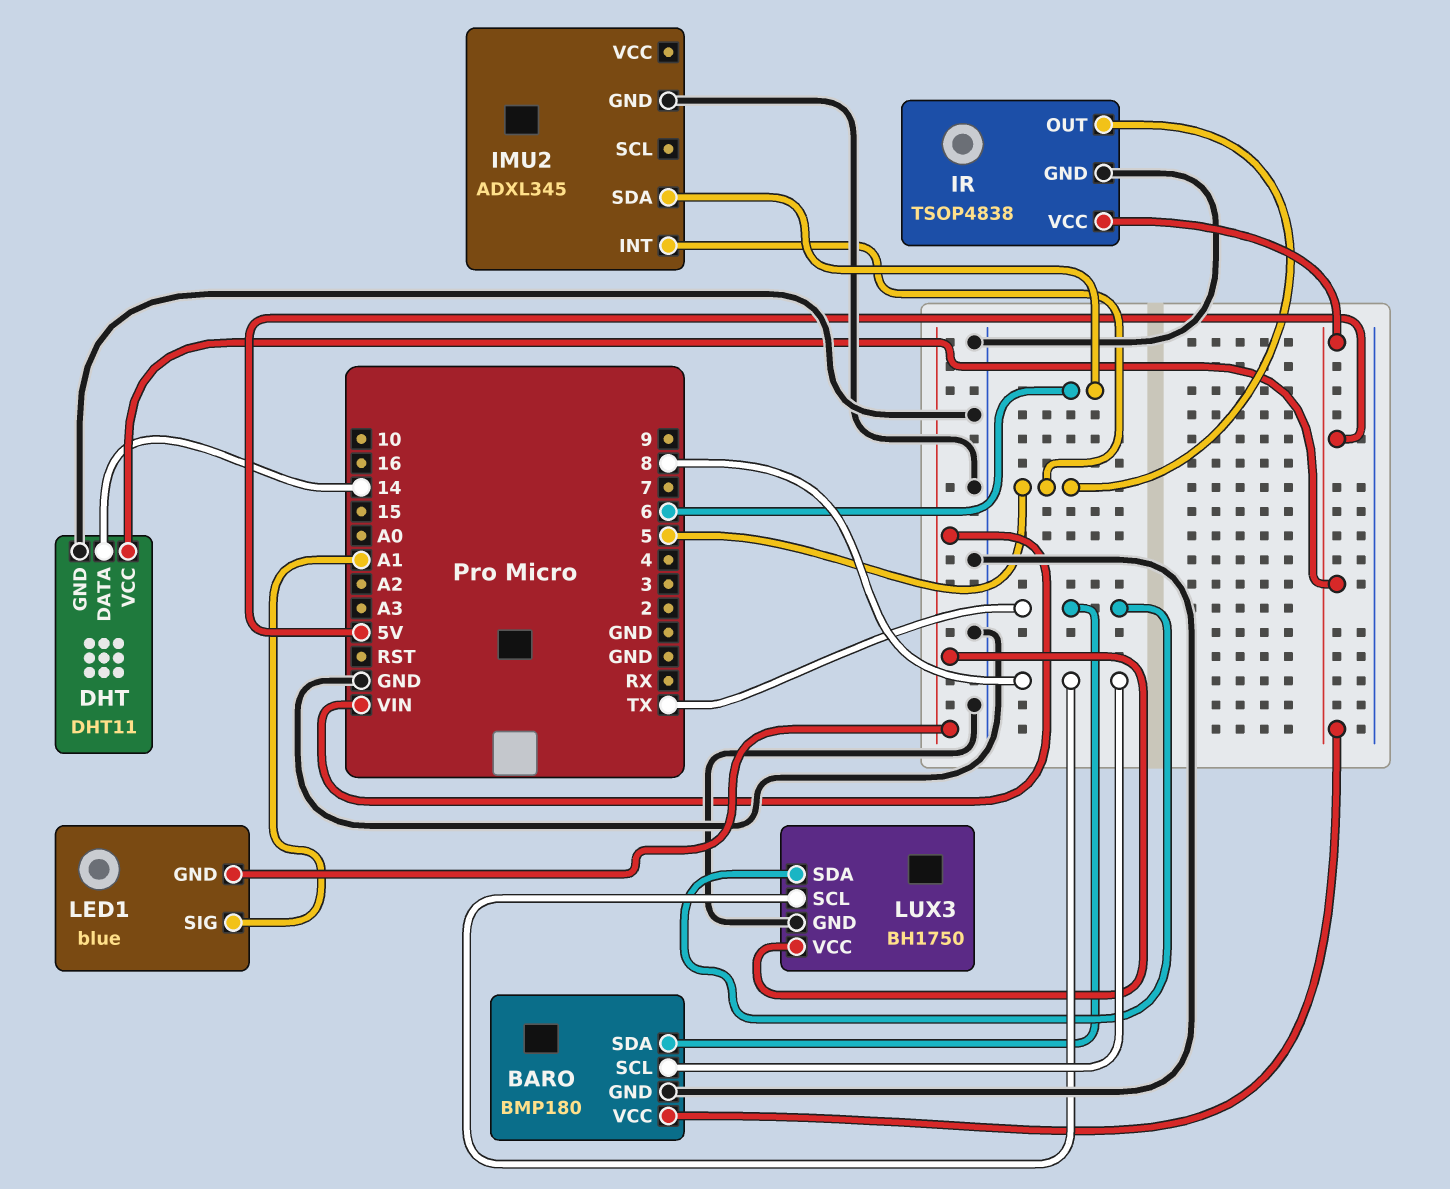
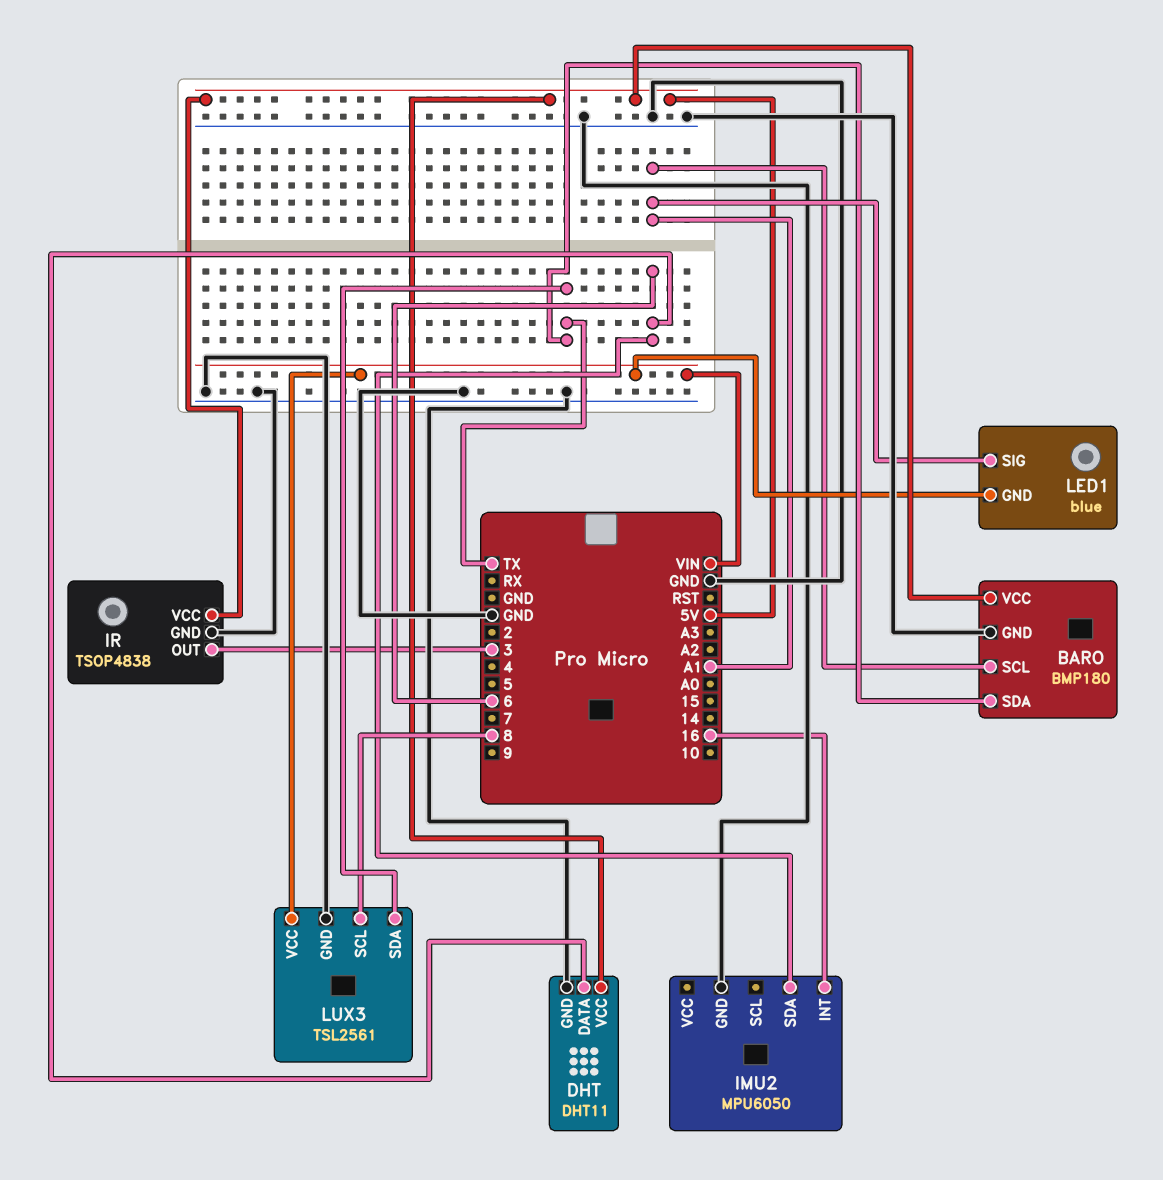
BARO pin SCL: 8 -> A1
DHT pin DATA: 14 -> 6
IMU2: ADXL345 -> MPU6050
IMU2 pin INT: 5 -> 16
IR pin OUT: 5 -> 3
LUX3: BH1750 -> TSL2561

